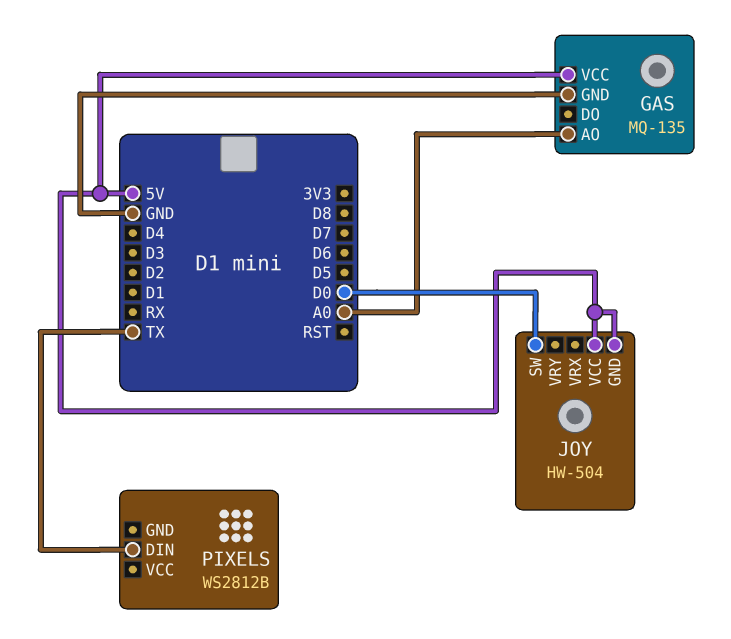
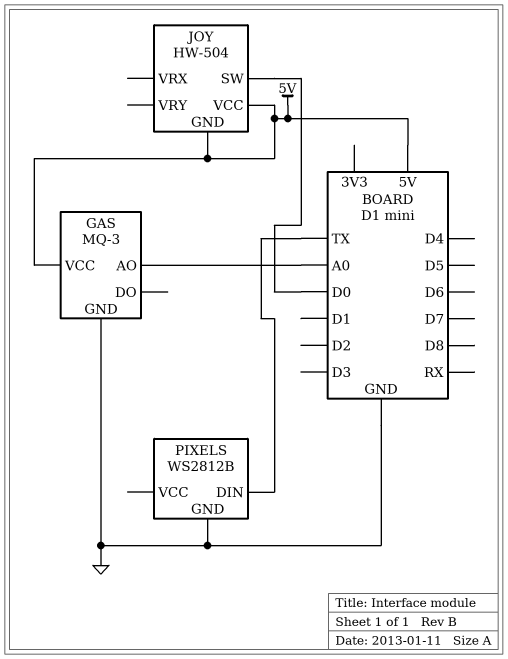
GAS: MQ-135 -> MQ-3
PIXELS pin GND: none -> GND

